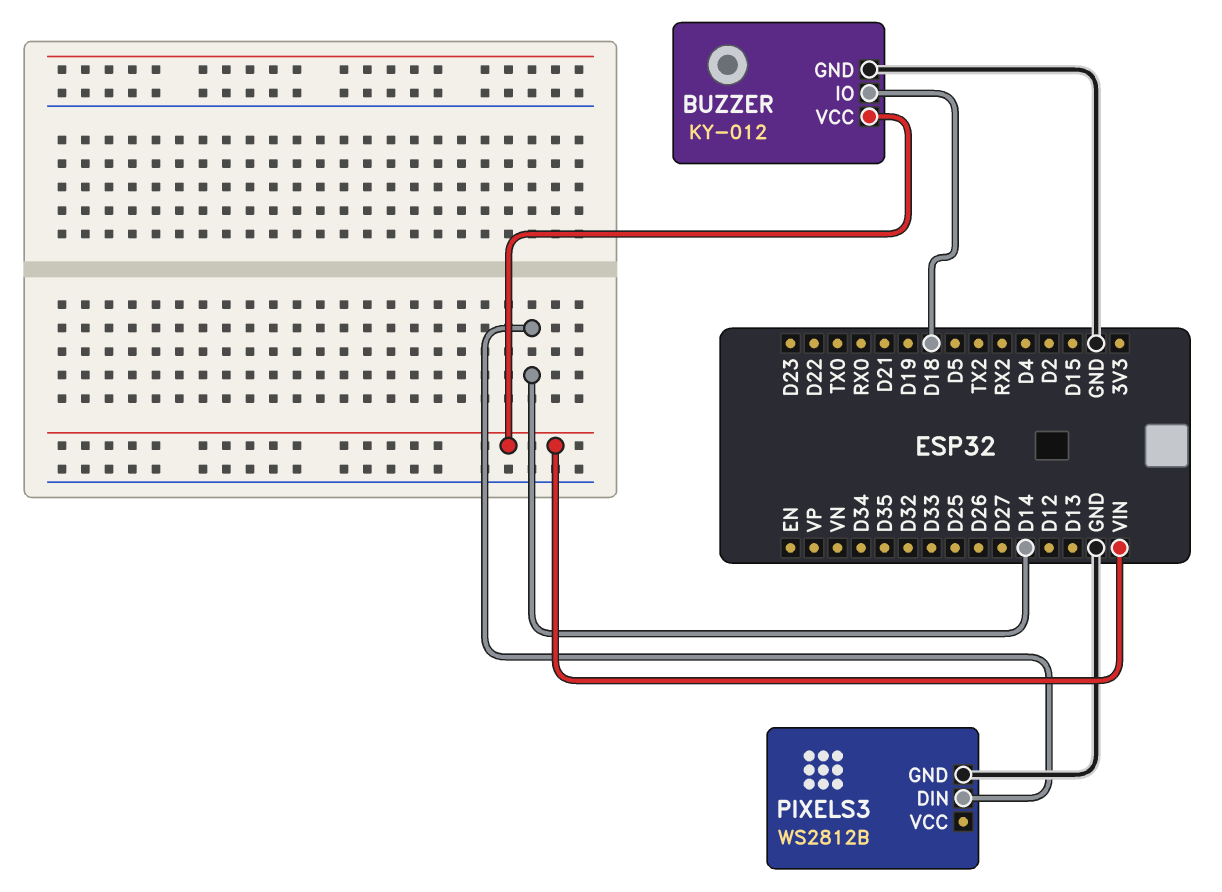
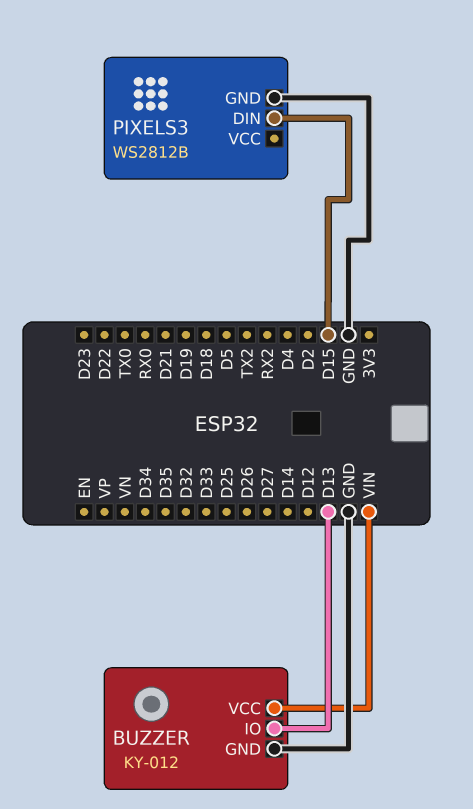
BUZZER pin IO: D18 -> D13
PIXELS3 pin DIN: D14 -> D15

